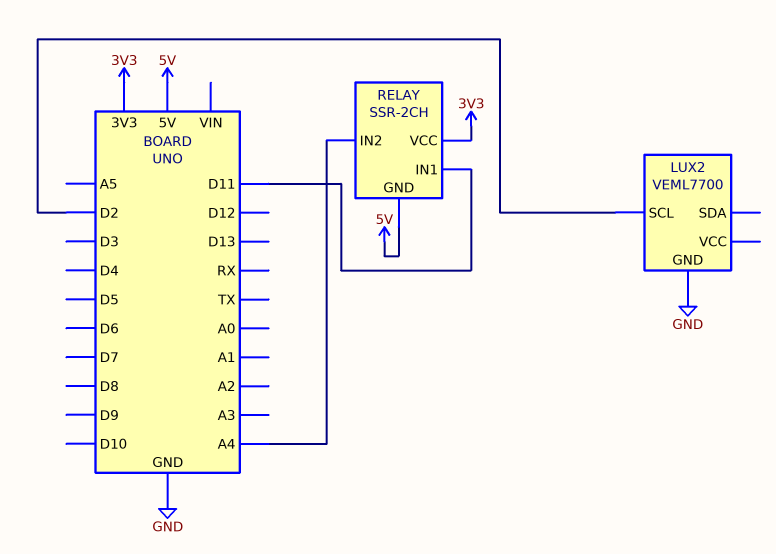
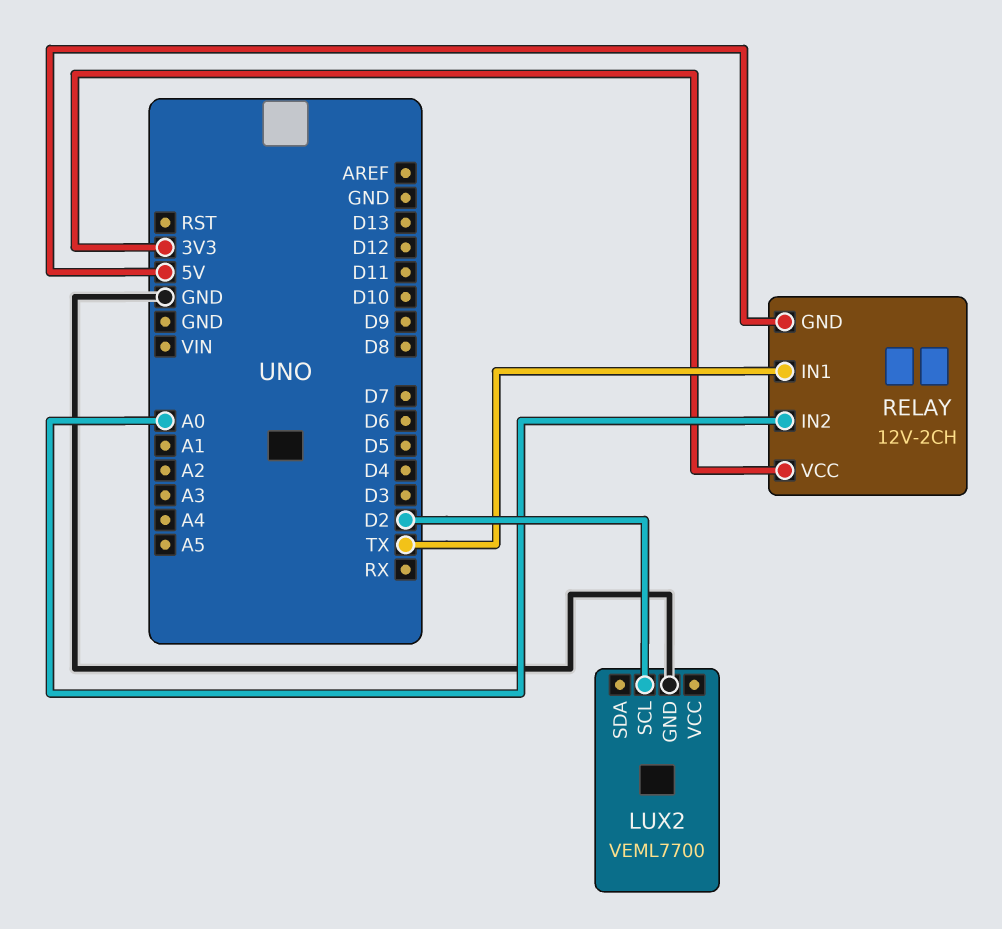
RELAY: SSR-2CH -> 12V-2CH
RELAY pin IN1: D11 -> TX
RELAY pin IN2: A4 -> A0

